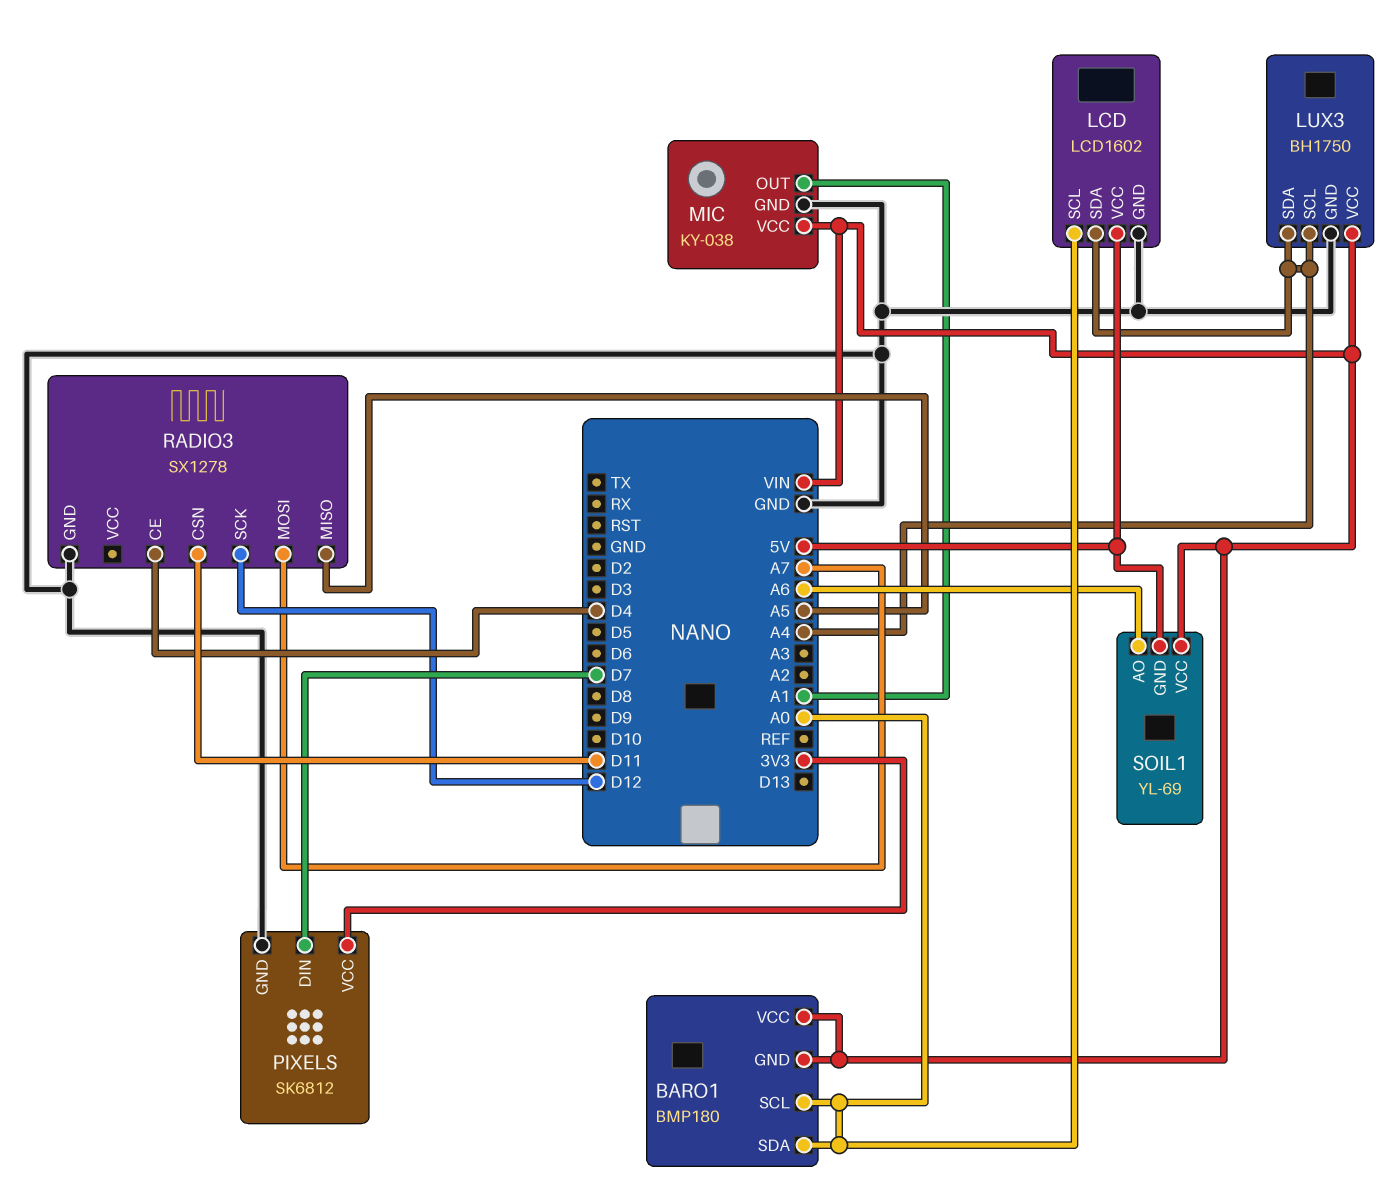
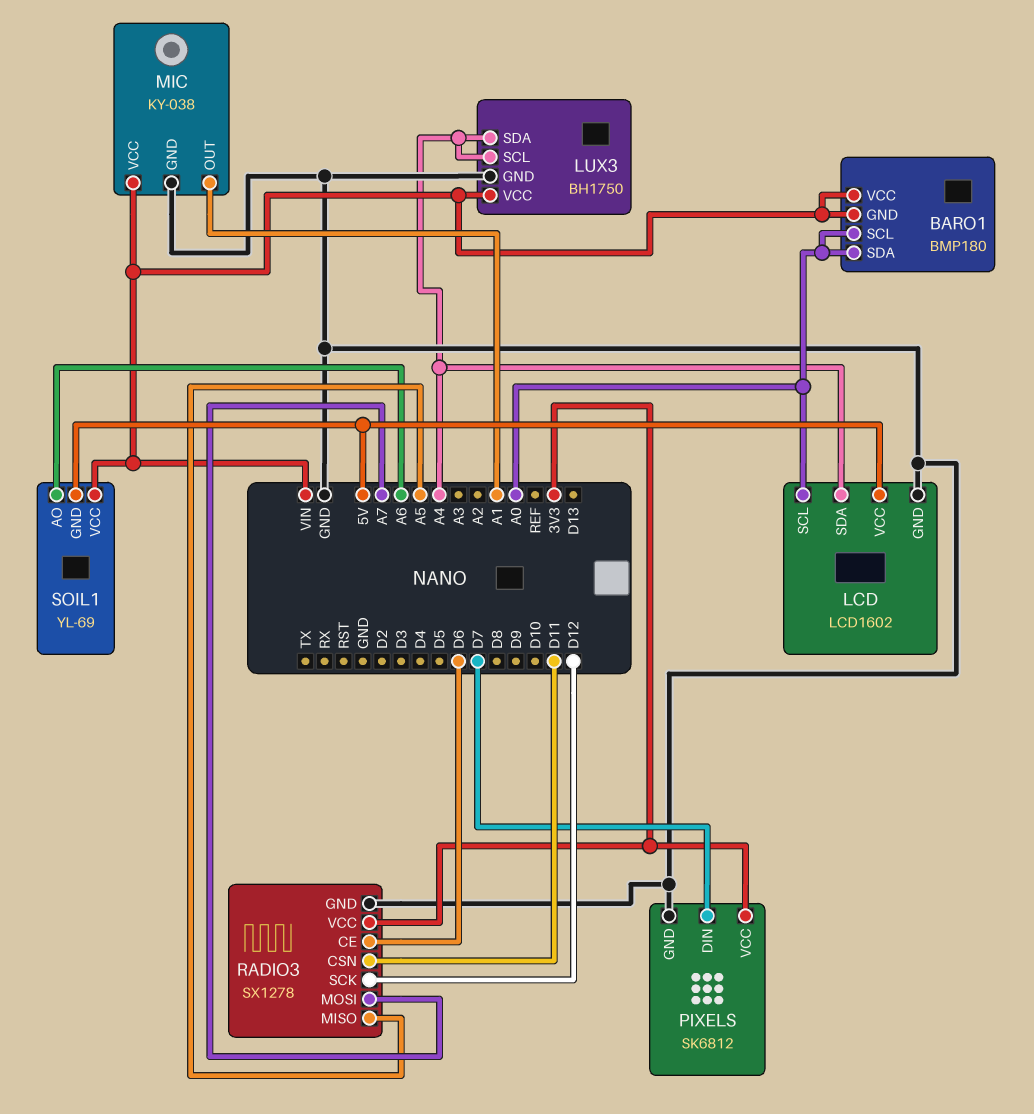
RADIO3 pin CE: D4 -> D6
RADIO3 pin VCC: none -> 3V3

